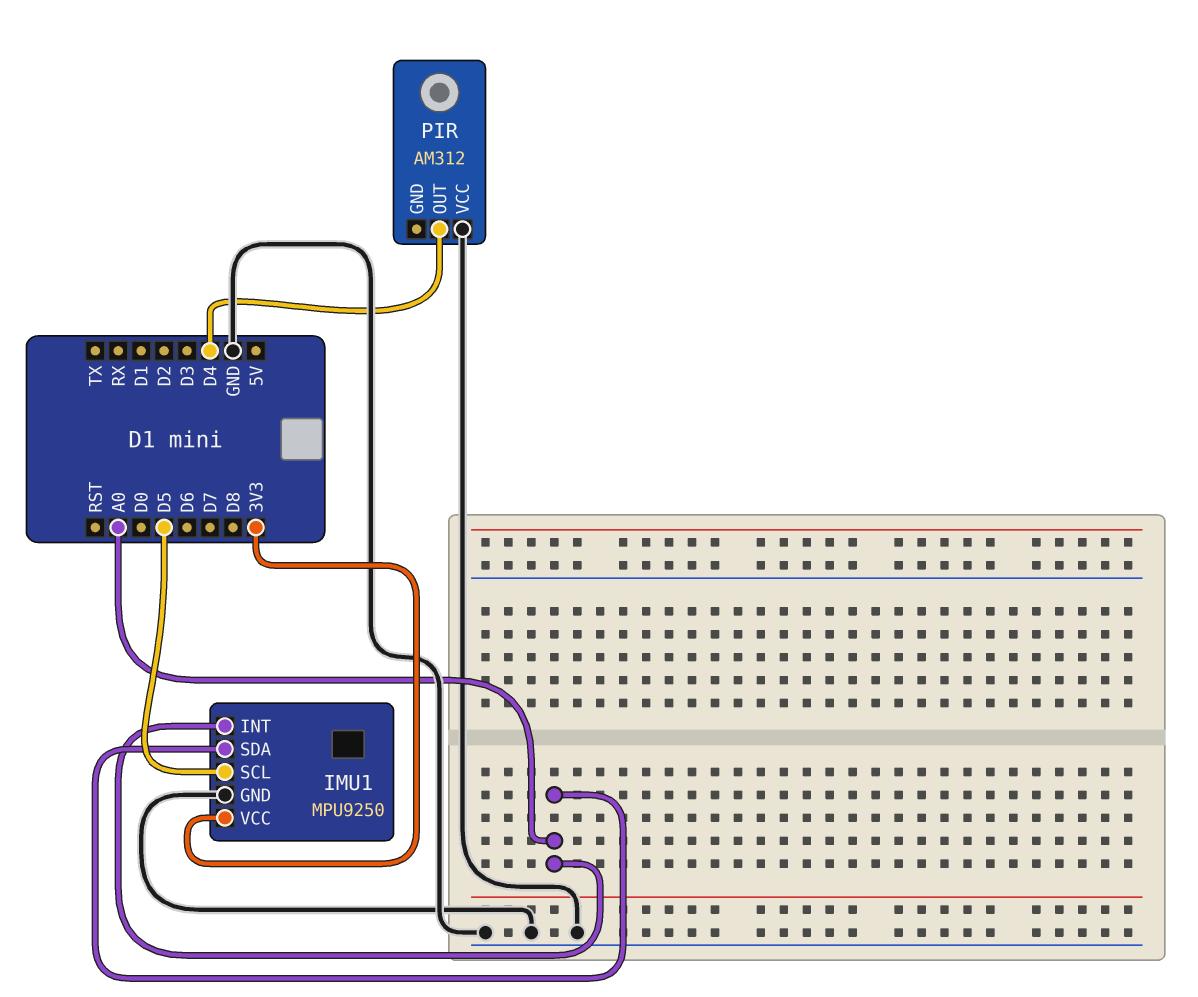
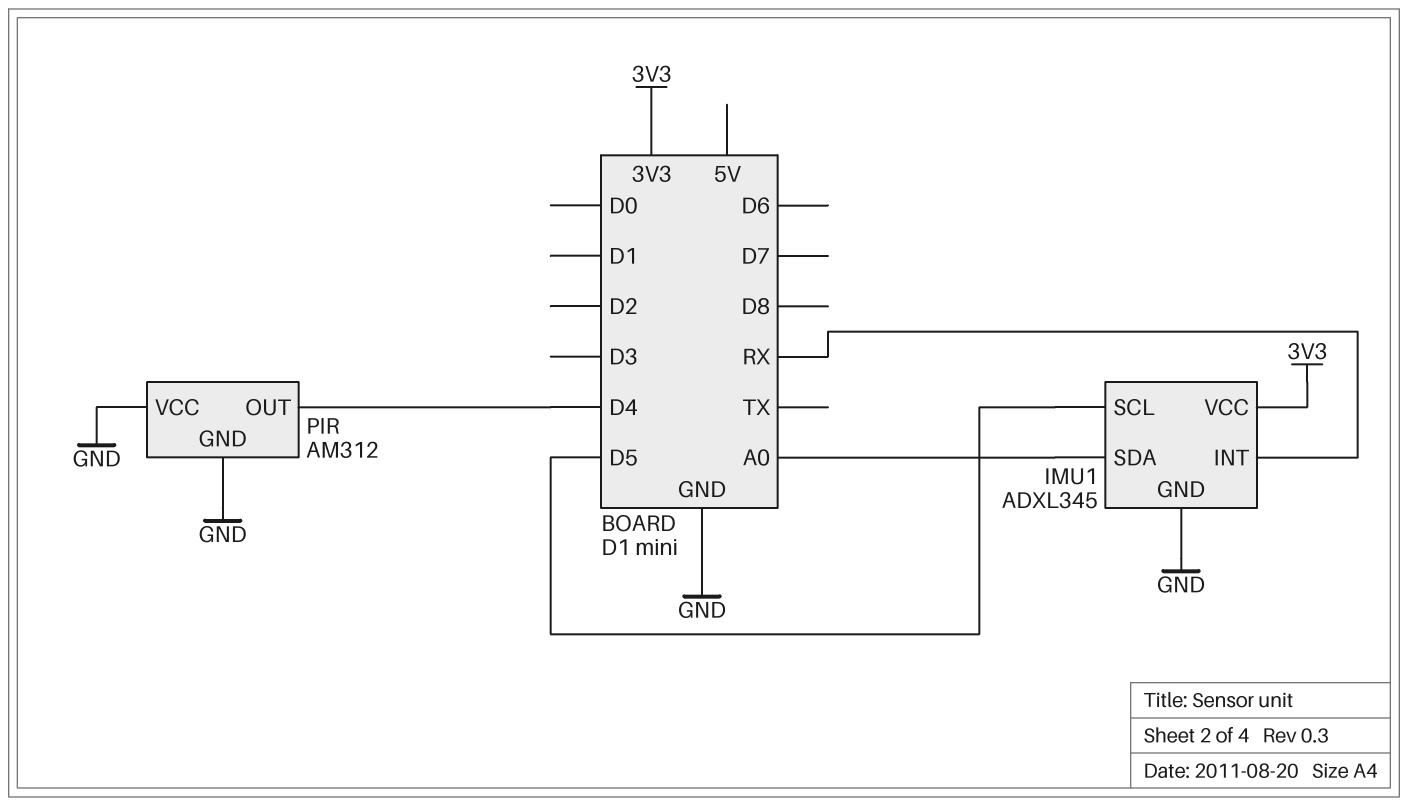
IMU1: MPU9250 -> ADXL345
IMU1 pin INT: A0 -> RX
PIR pin GND: none -> GND

